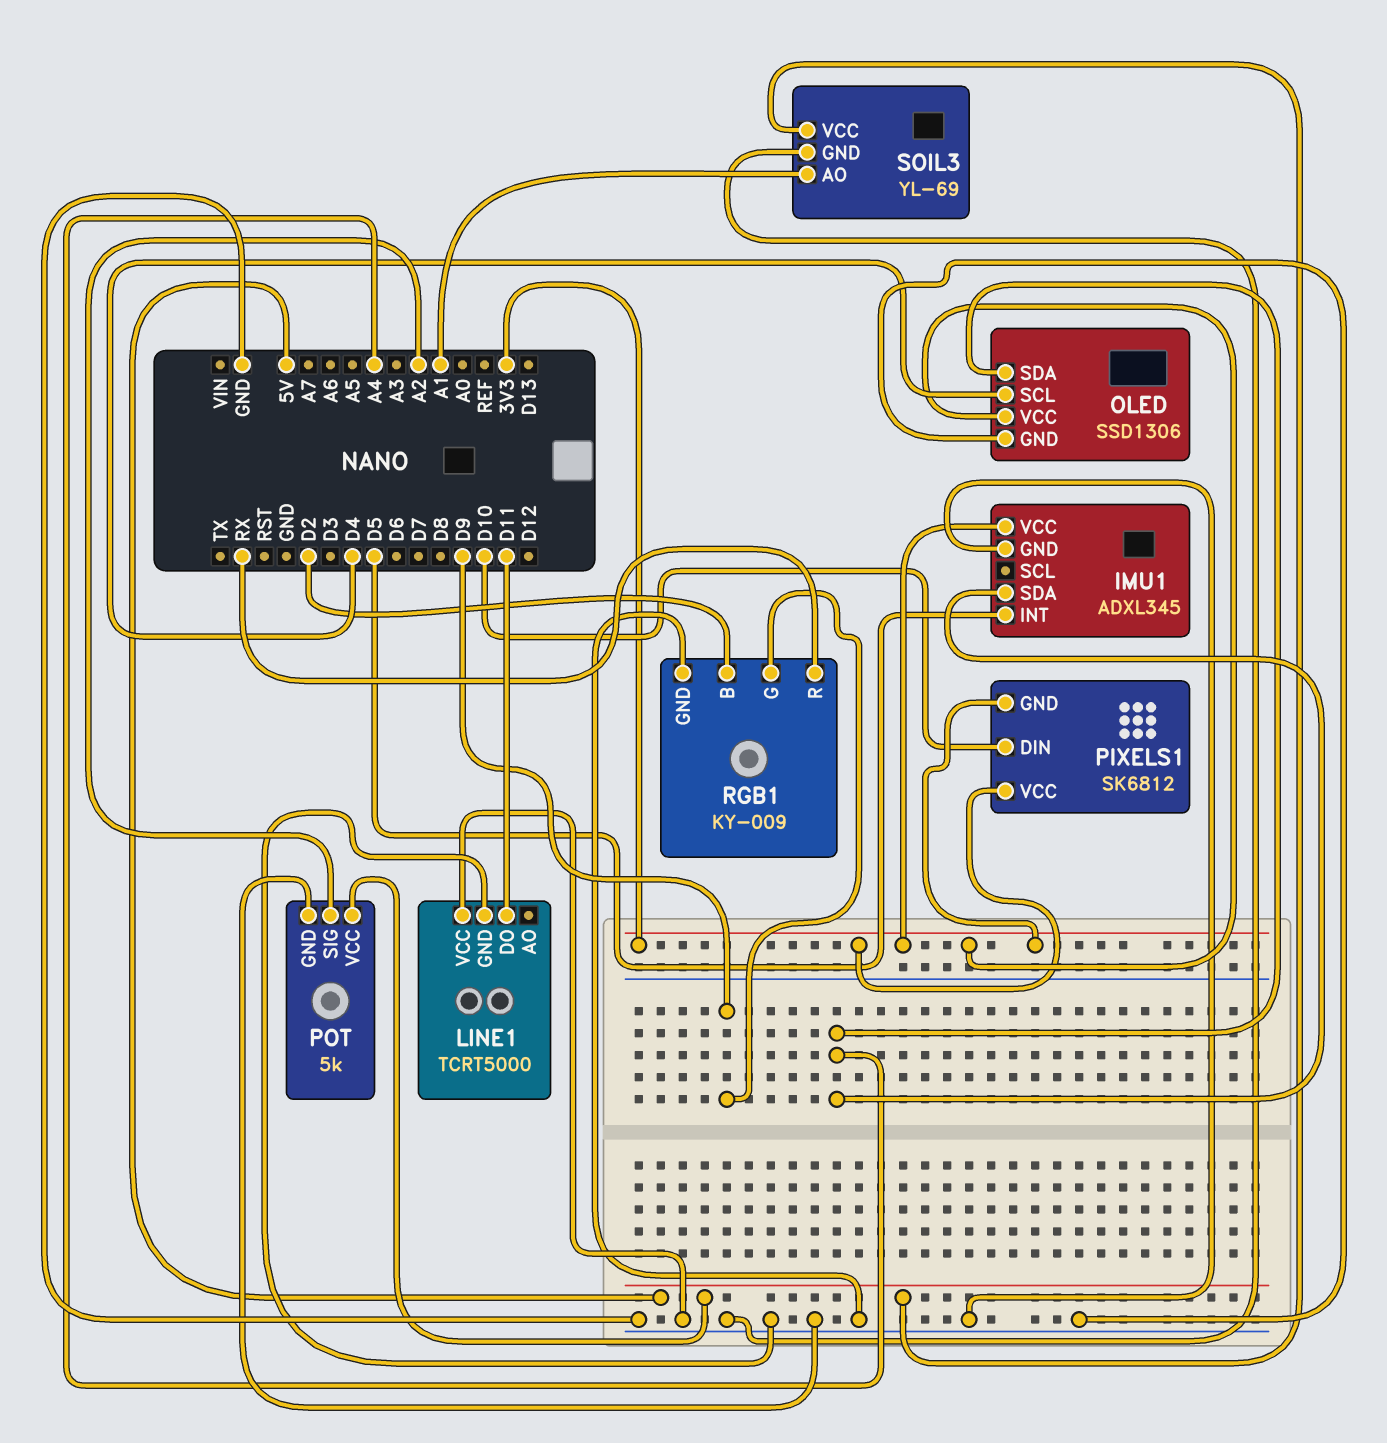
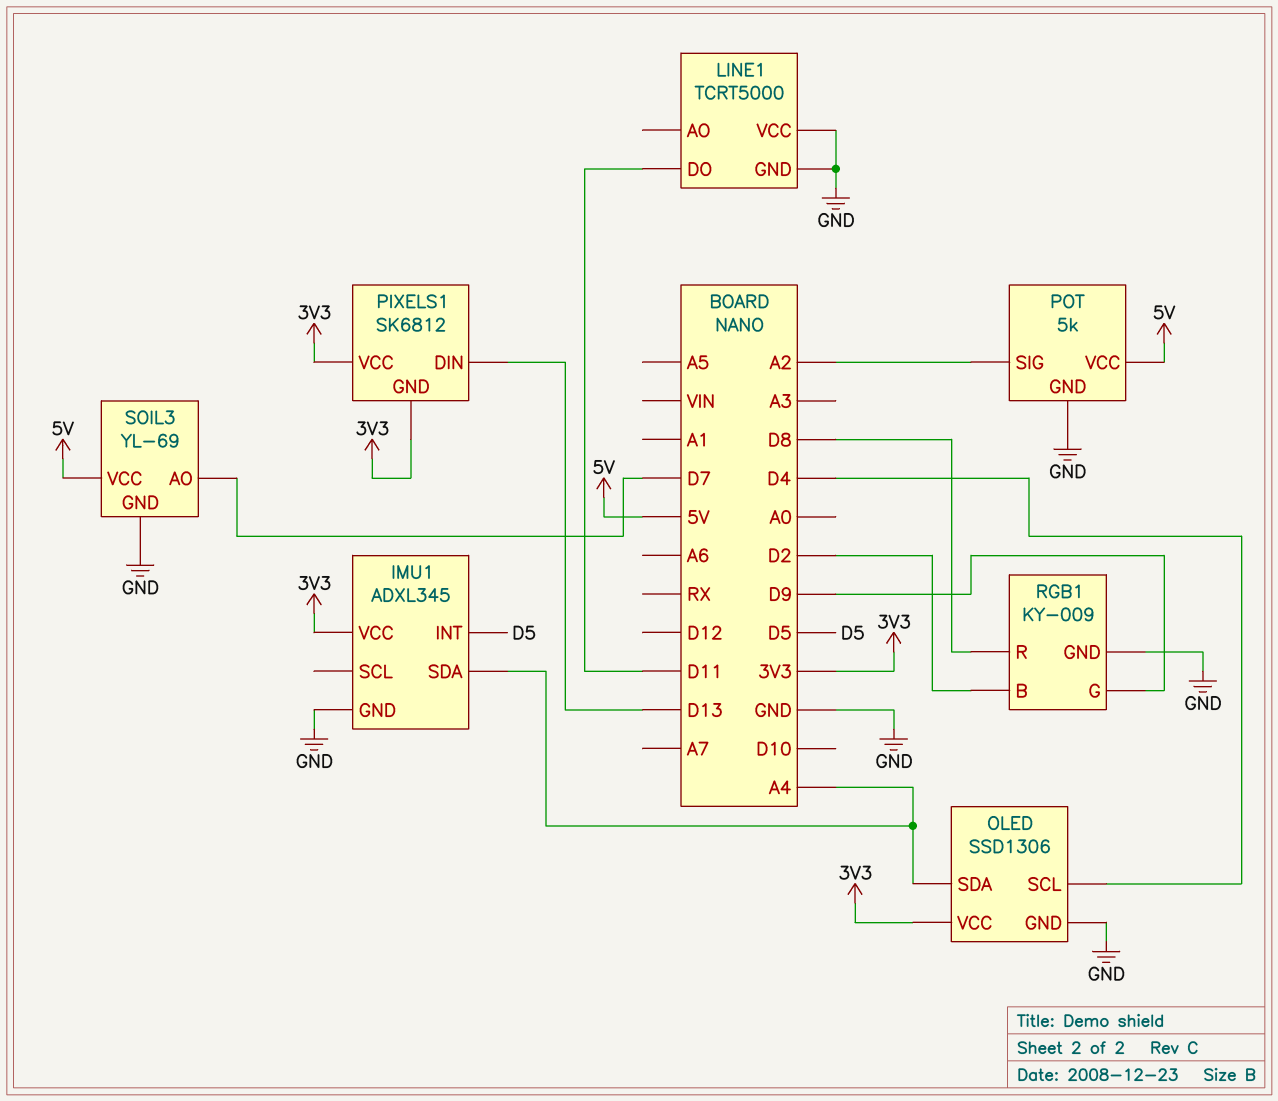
PIXELS1 pin DIN: D10 -> D13
RGB1 pin R: RX -> D8
SOIL3 pin AO: A1 -> D7

